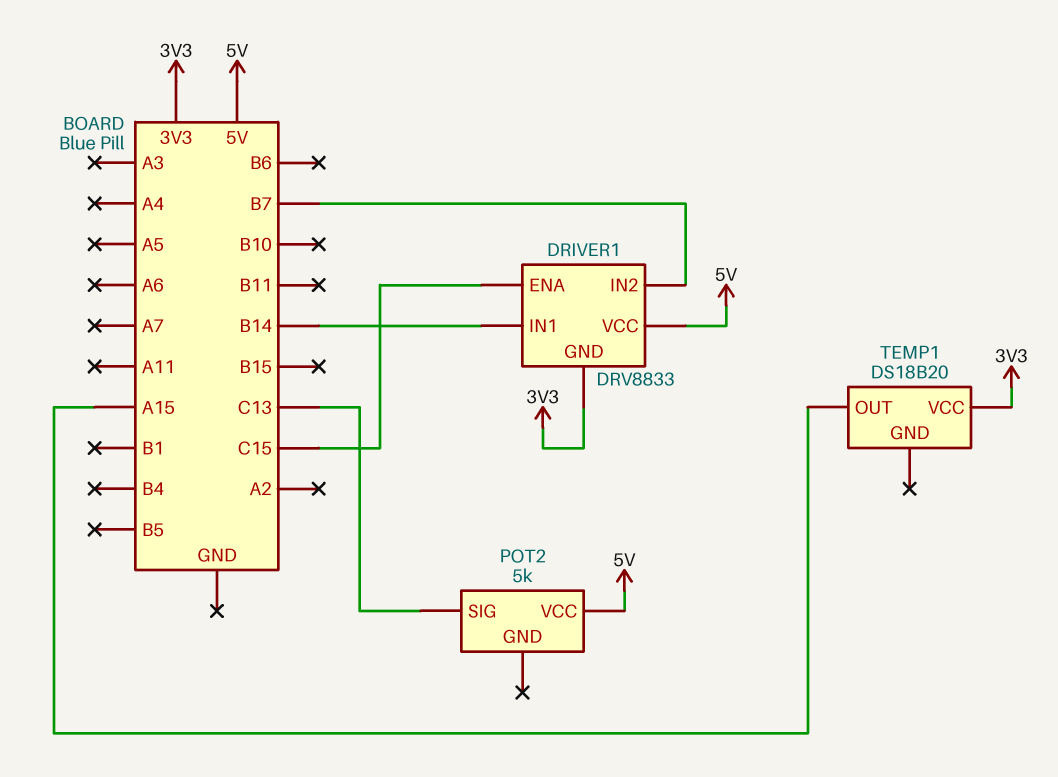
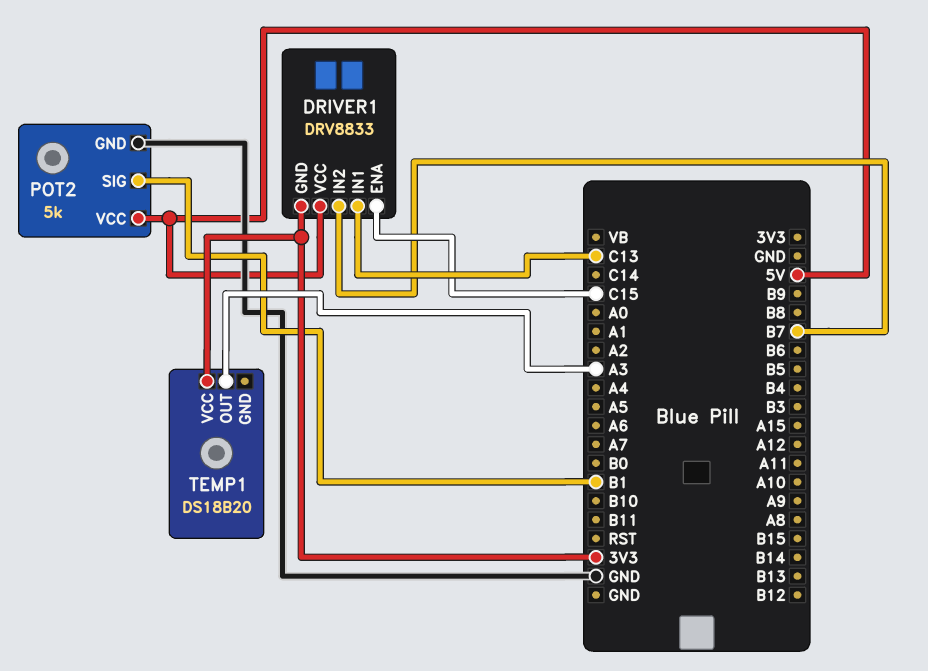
DRIVER1 pin IN1: B14 -> C13
POT2 pin GND: none -> GND
POT2 pin SIG: C13 -> B1
TEMP1 pin OUT: A15 -> A3

